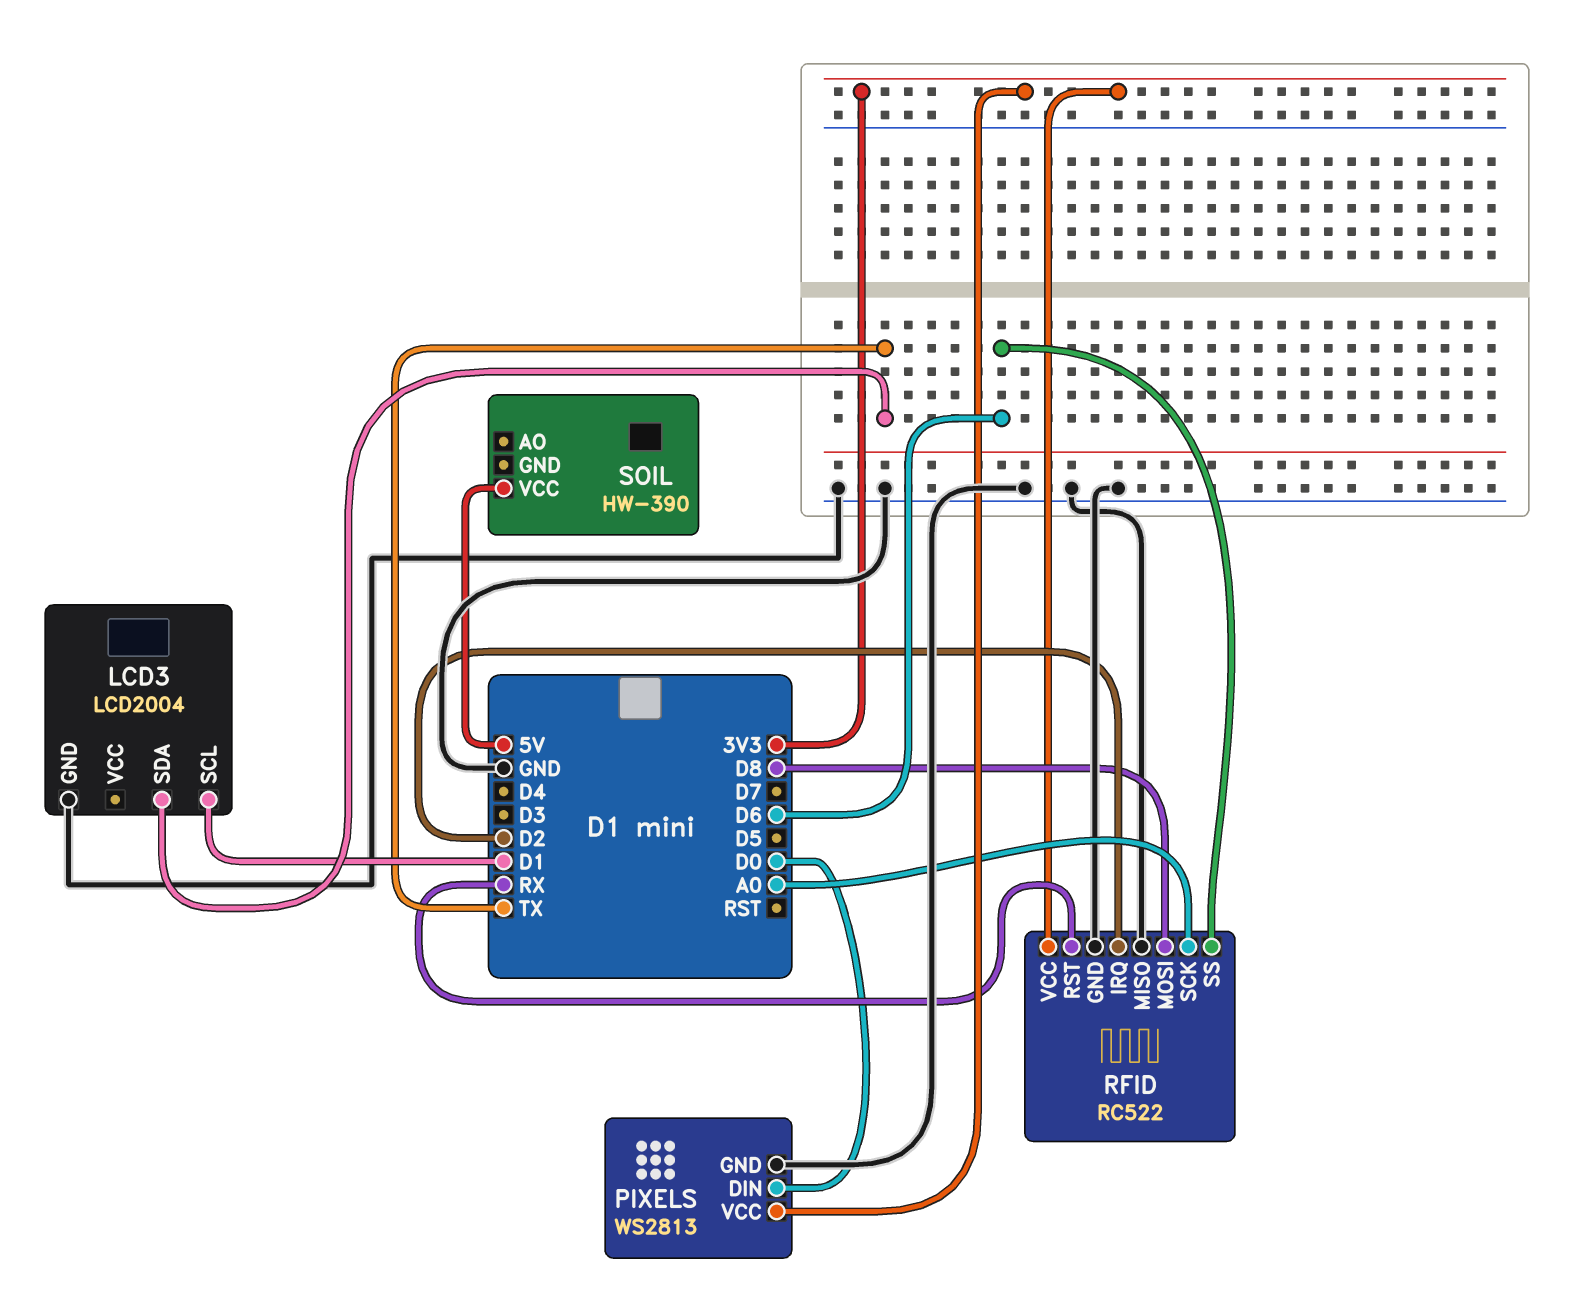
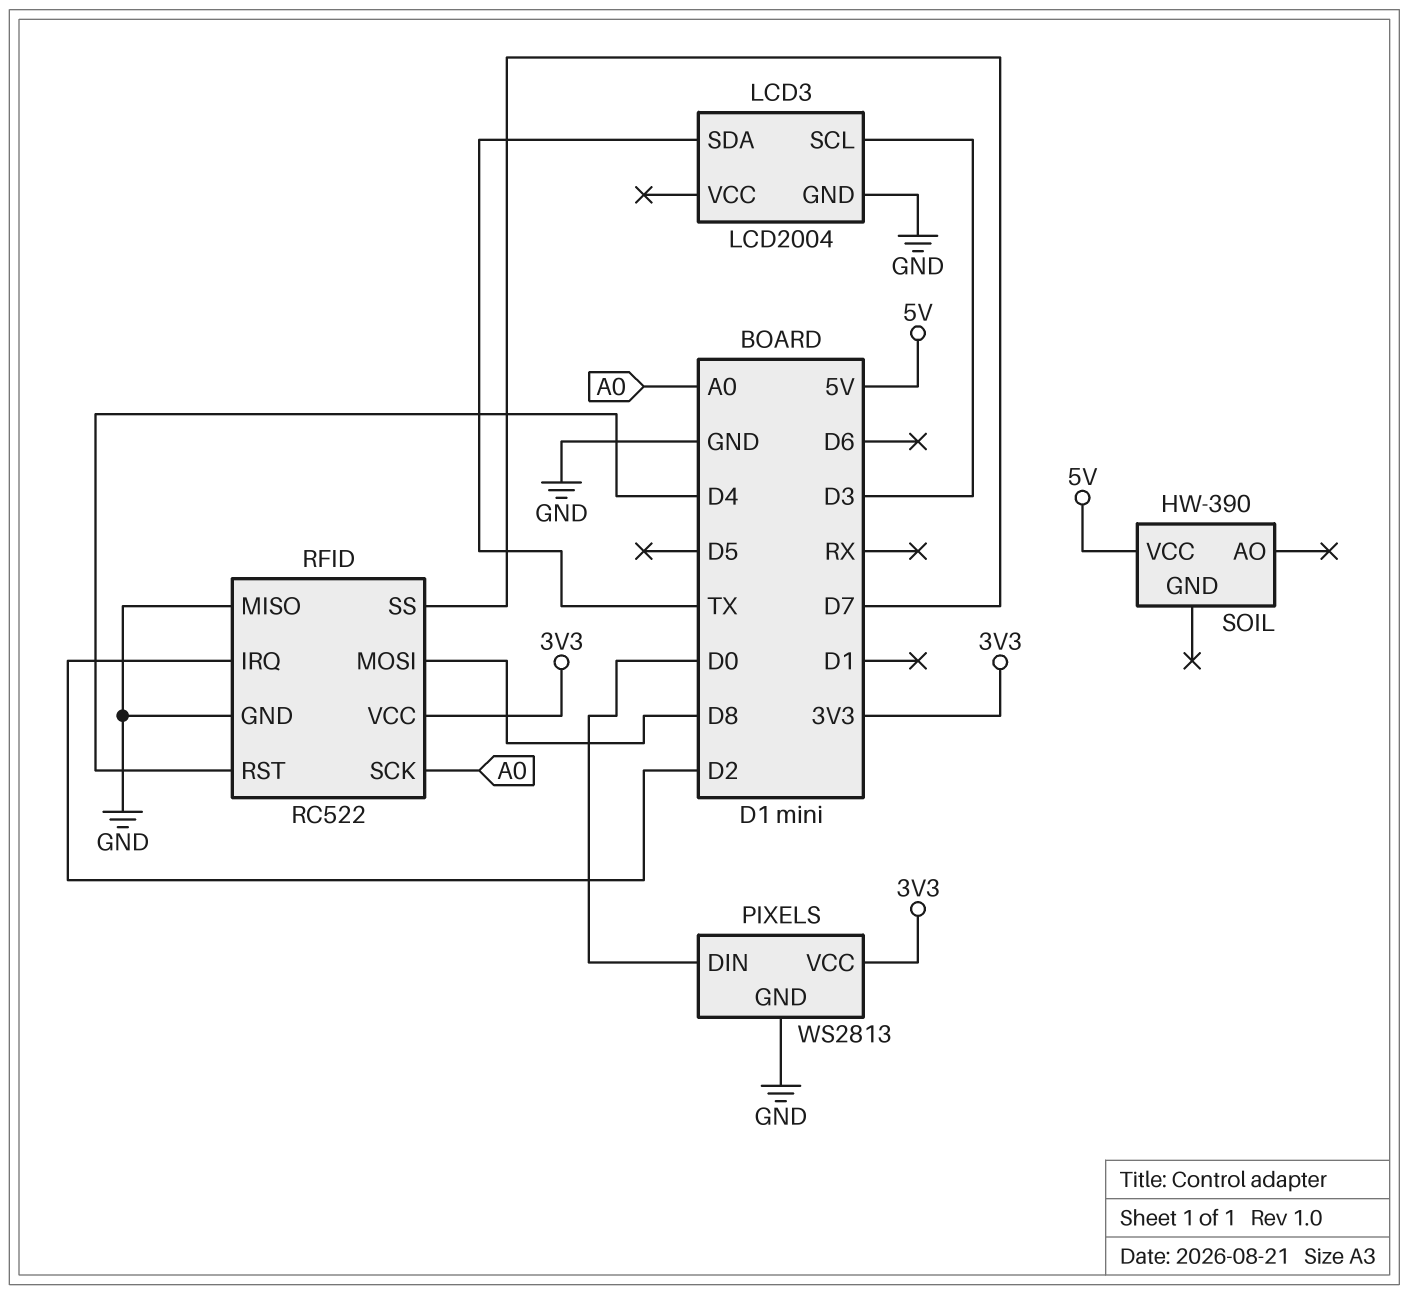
LCD3 pin SCL: D1 -> D3
RFID pin RST: RX -> D4
RFID pin SS: D6 -> D7

